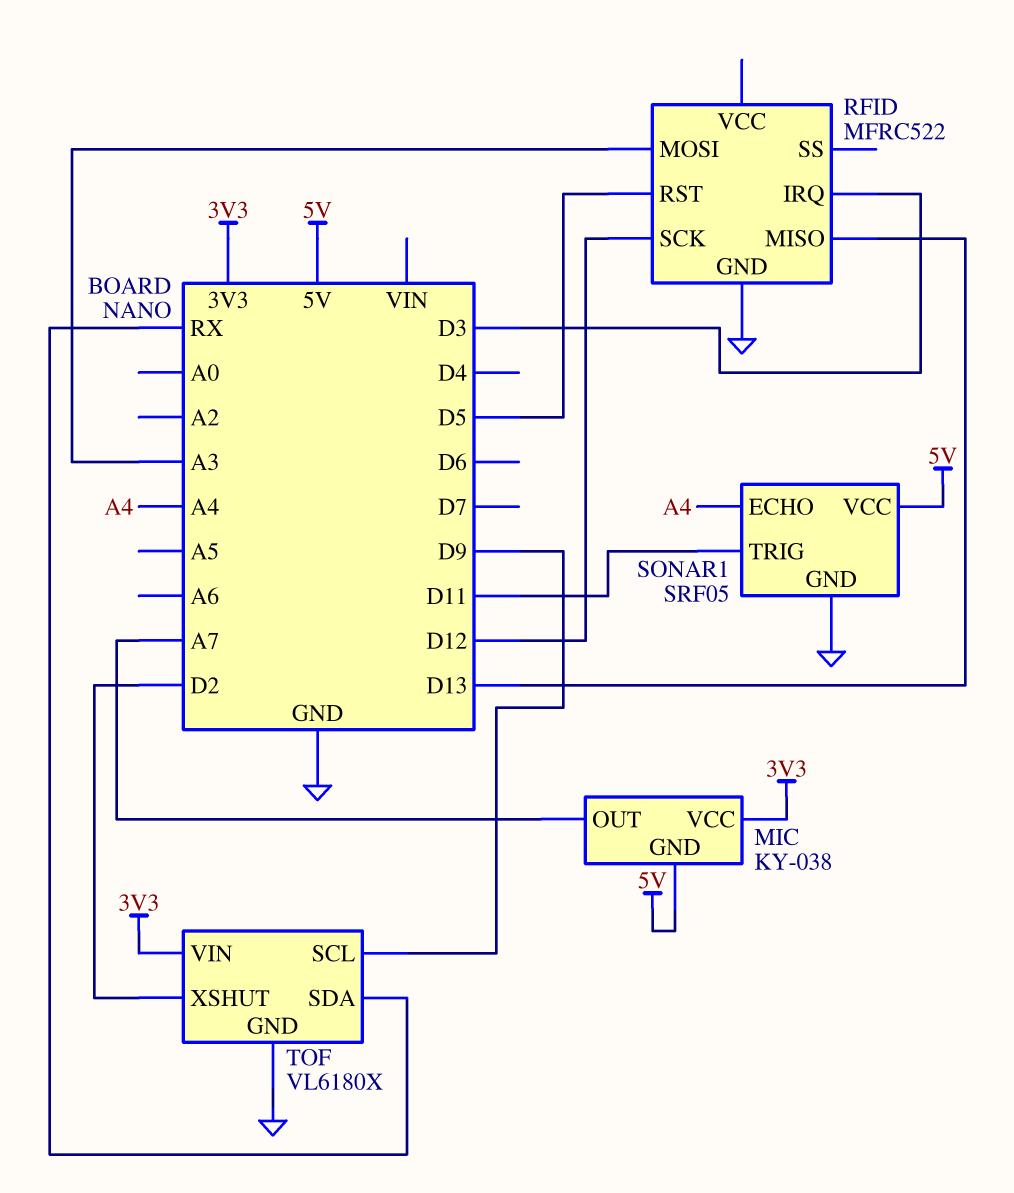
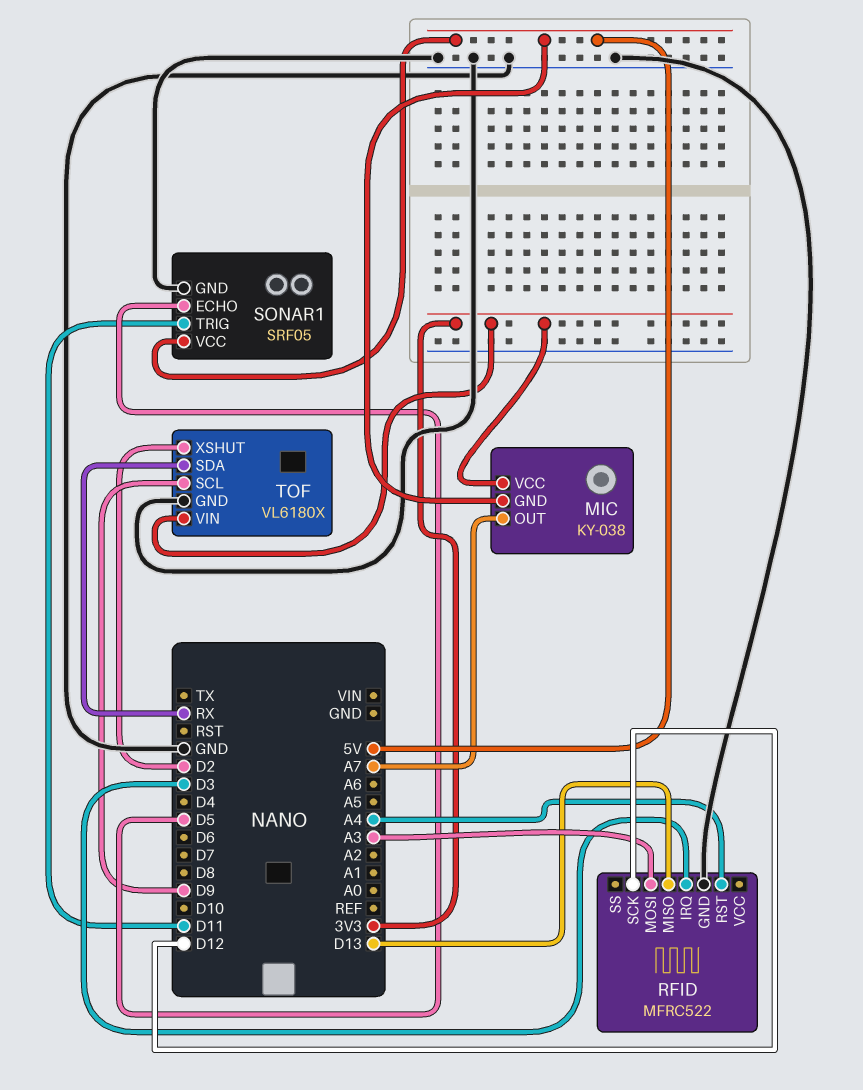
RFID pin RST: D5 -> A4
SONAR1 pin ECHO: A4 -> D5

